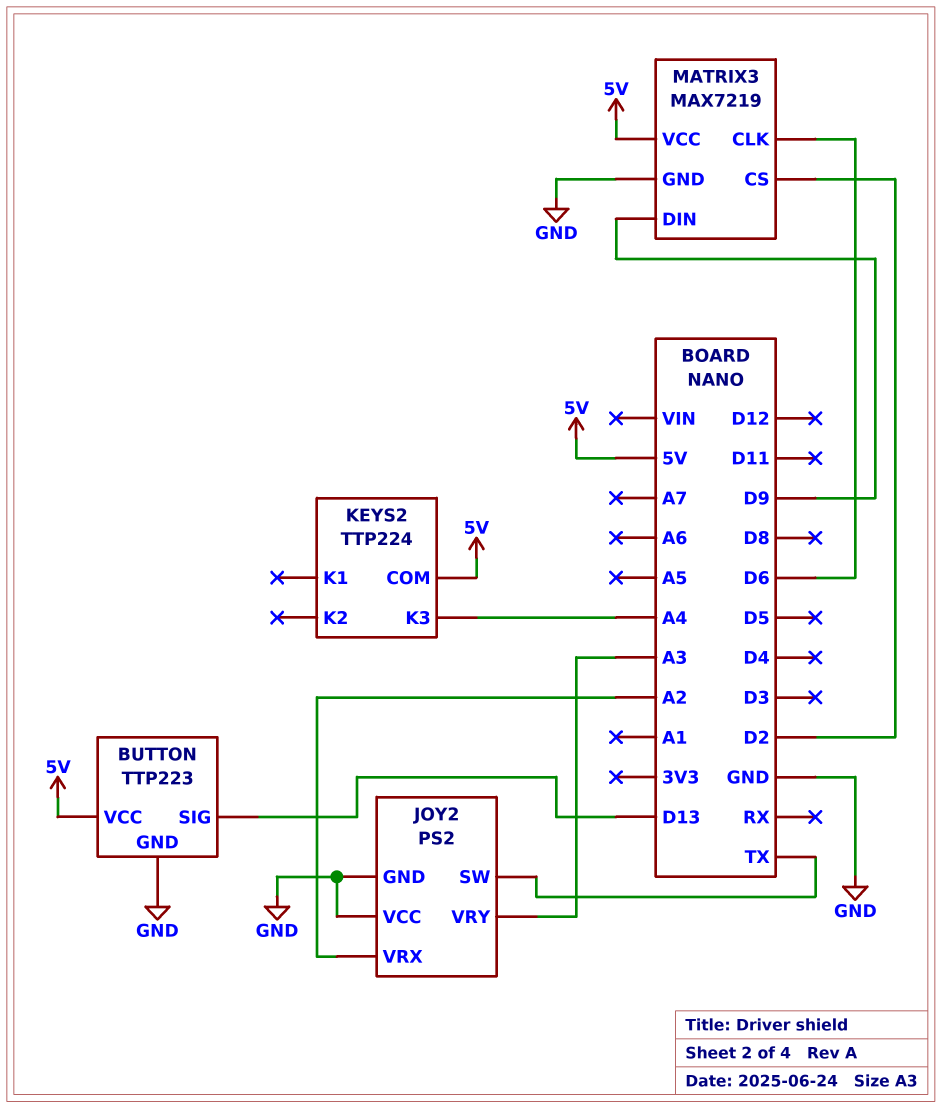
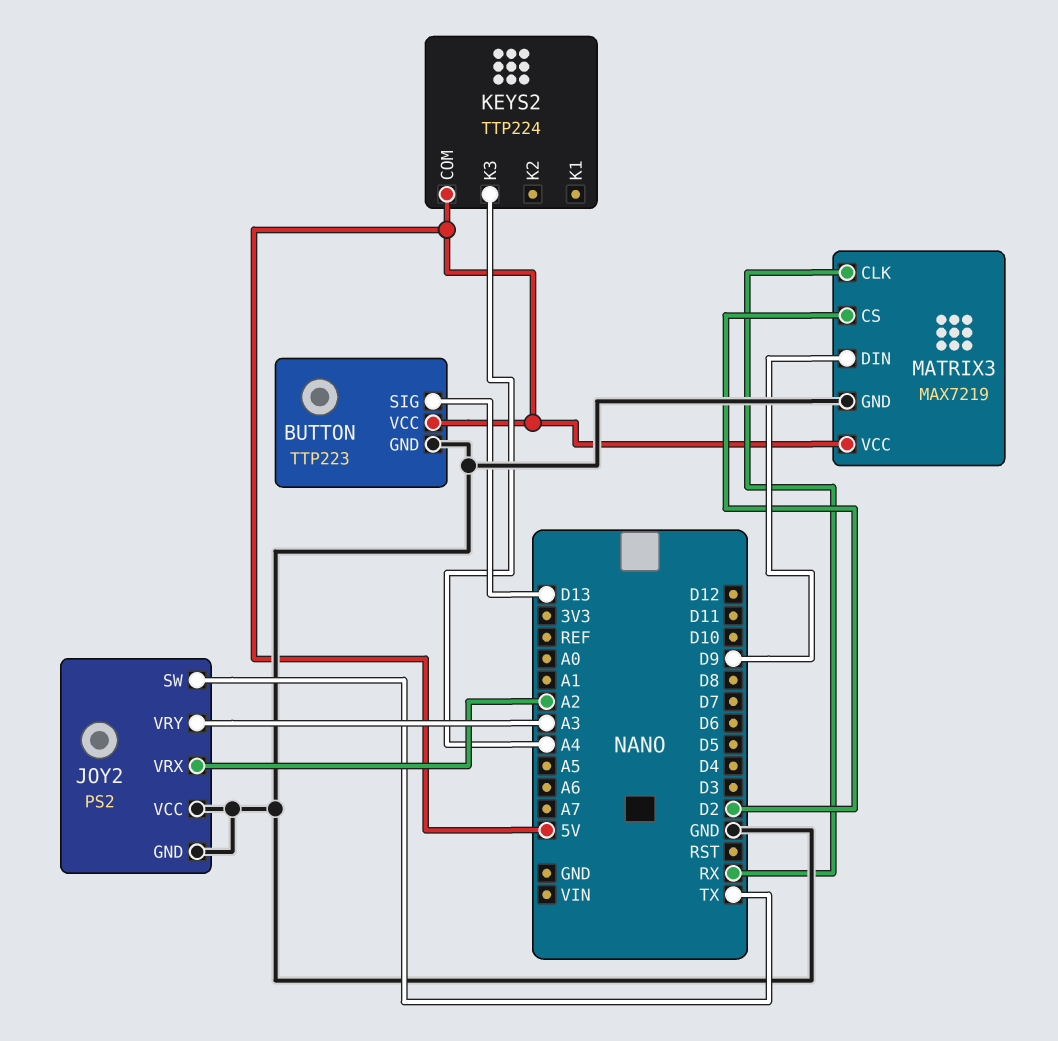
MATRIX3 pin CLK: D6 -> RX

